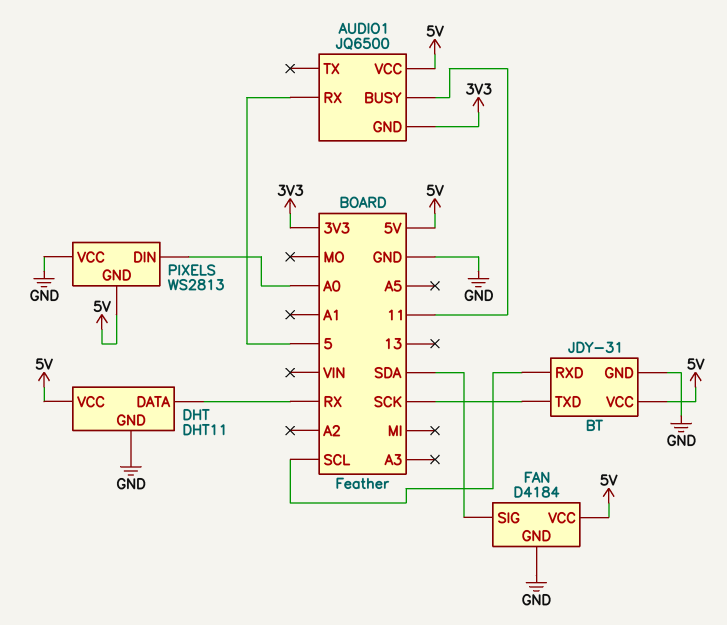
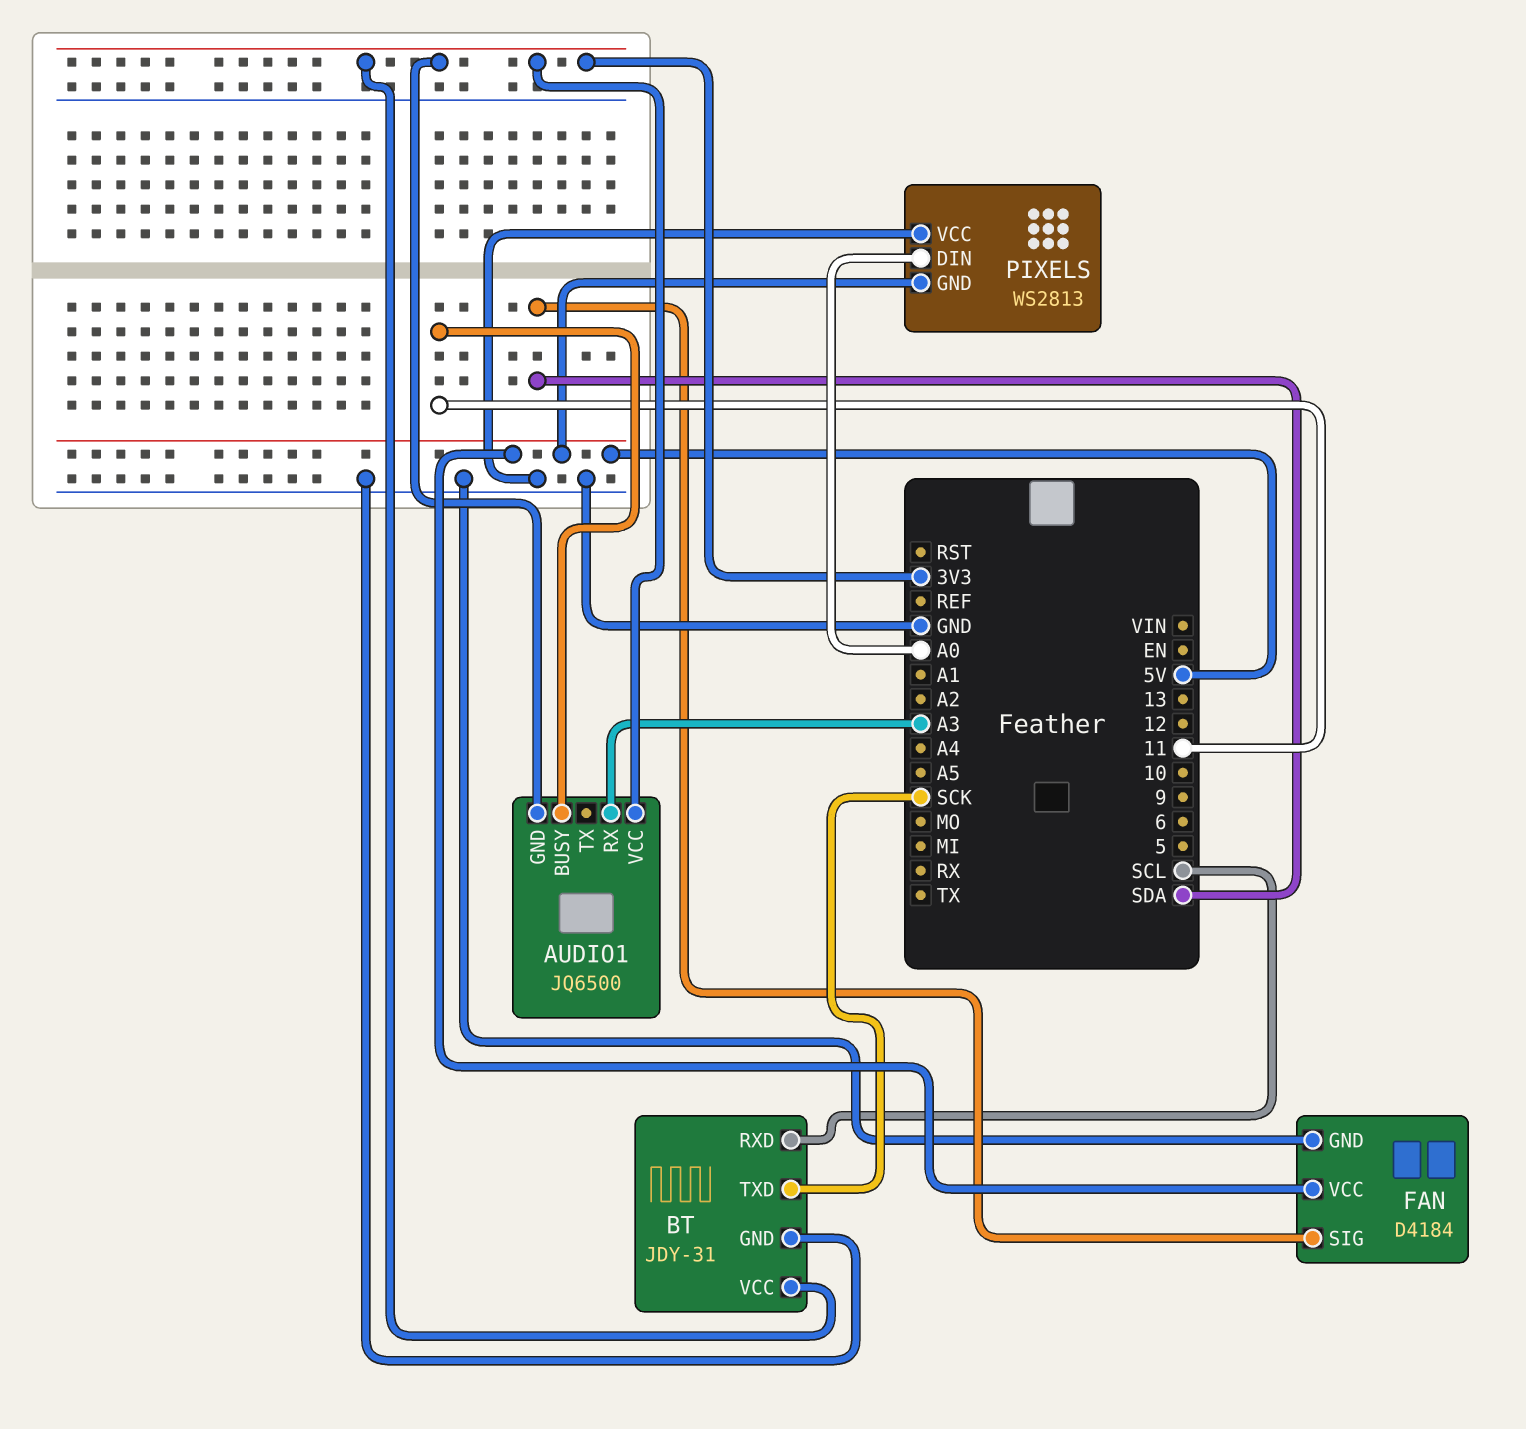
AUDIO1 pin RX: 5 -> A3
AUDIO1 pin VCC: 5V -> 3V3
BT pin VCC: 5V -> 3V3
DHT: DHT11 -> none
DHT pin DATA: RX -> none
DHT pin GND: GND -> none
DHT pin VCC: 5V -> none

